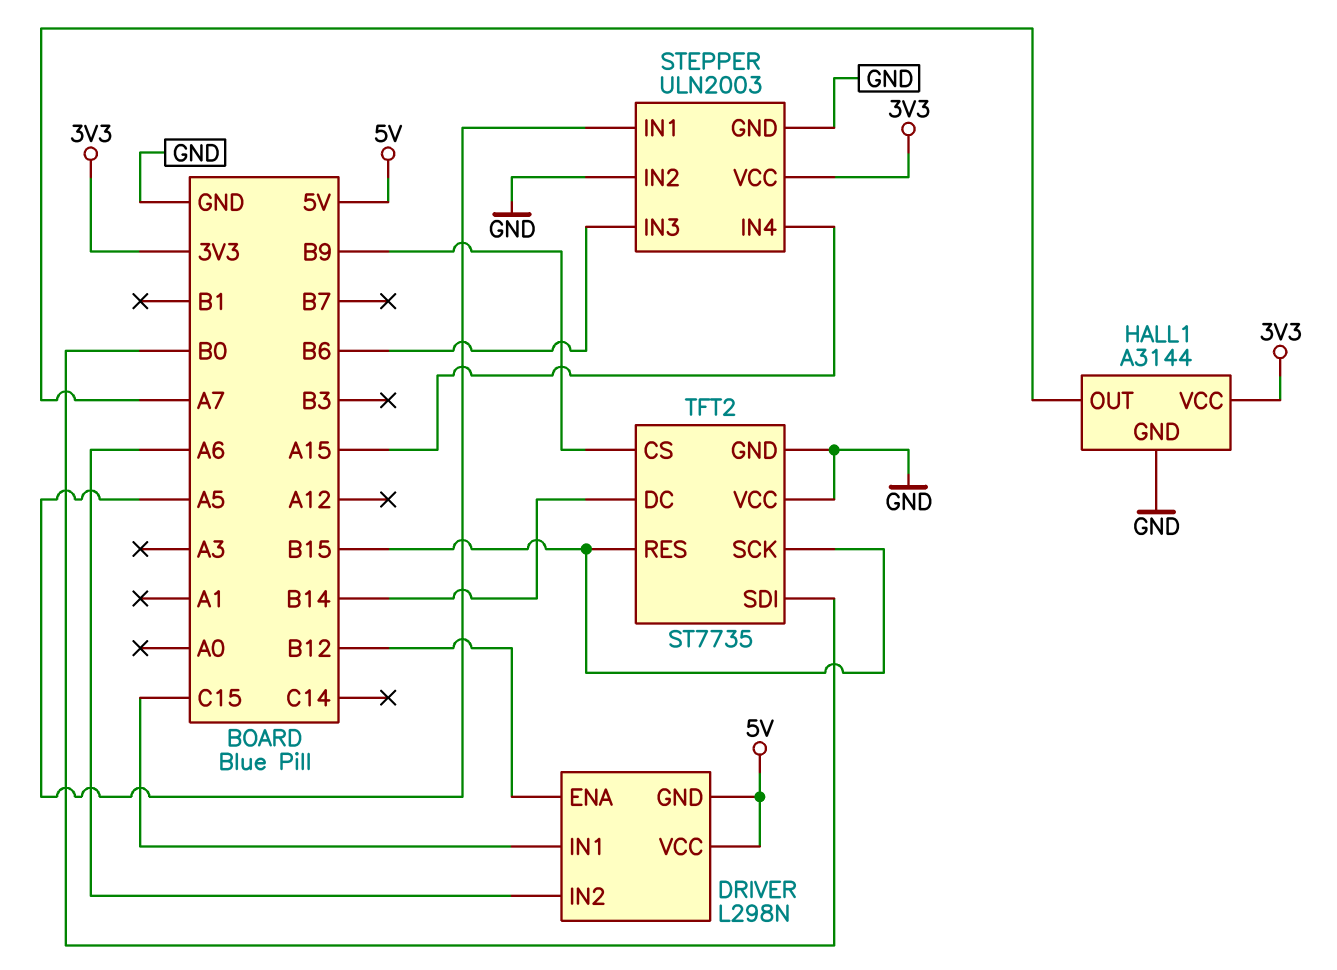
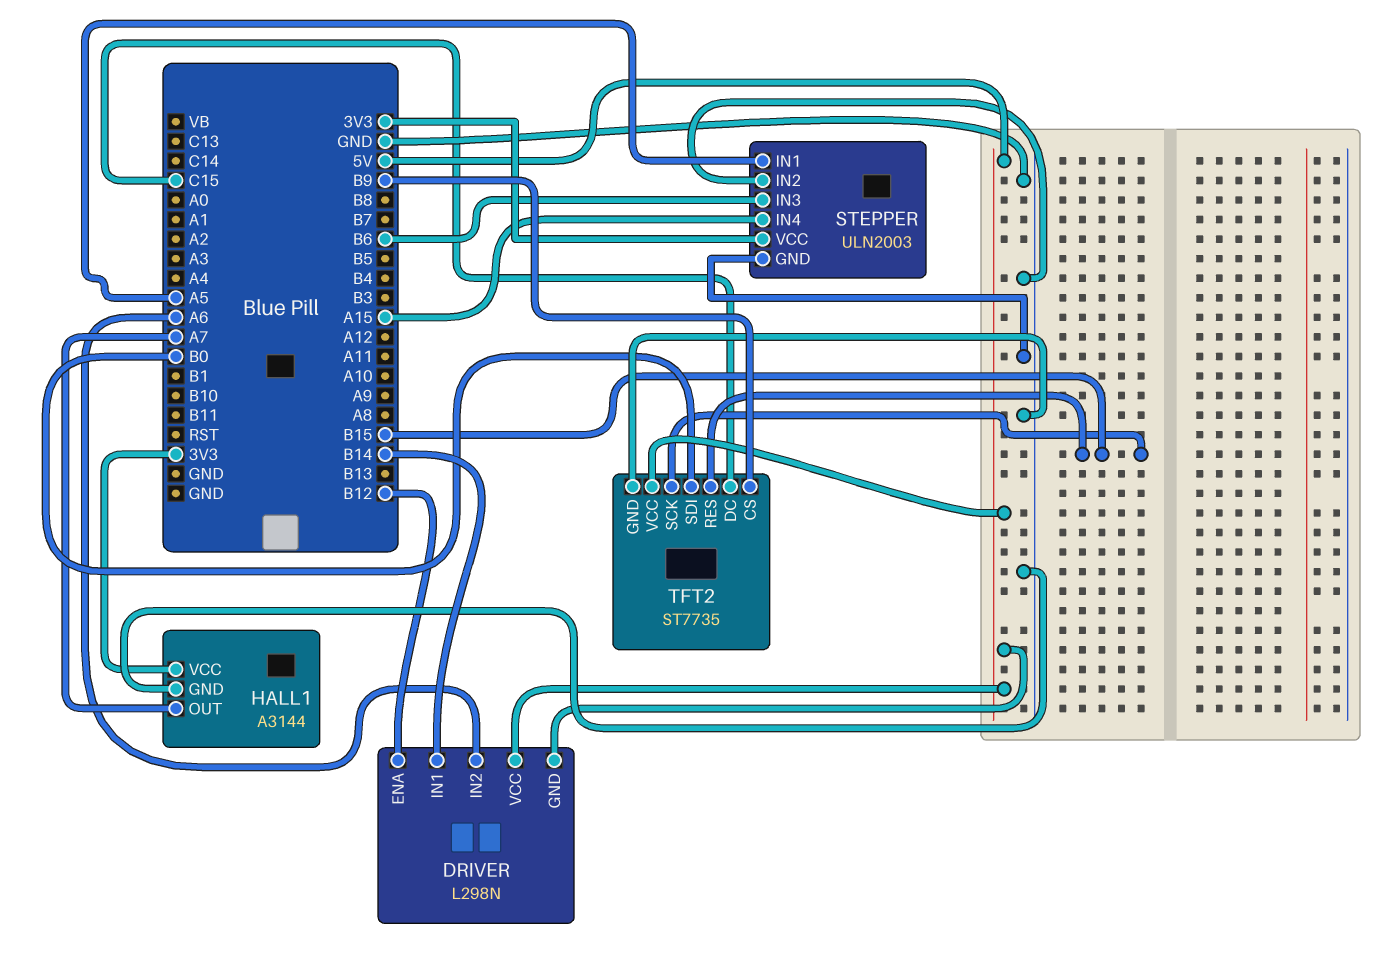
DRIVER pin IN1: C15 -> B14
TFT2 pin DC: B14 -> C15
TFT2 pin VCC: GND -> 5V

